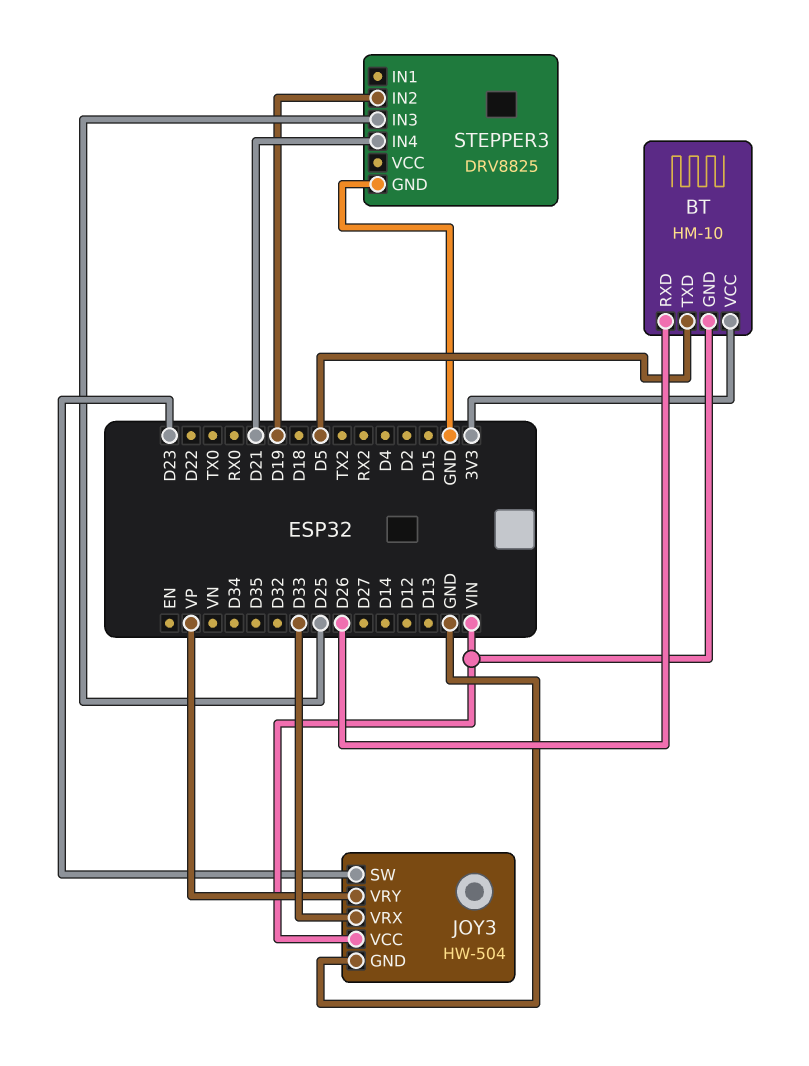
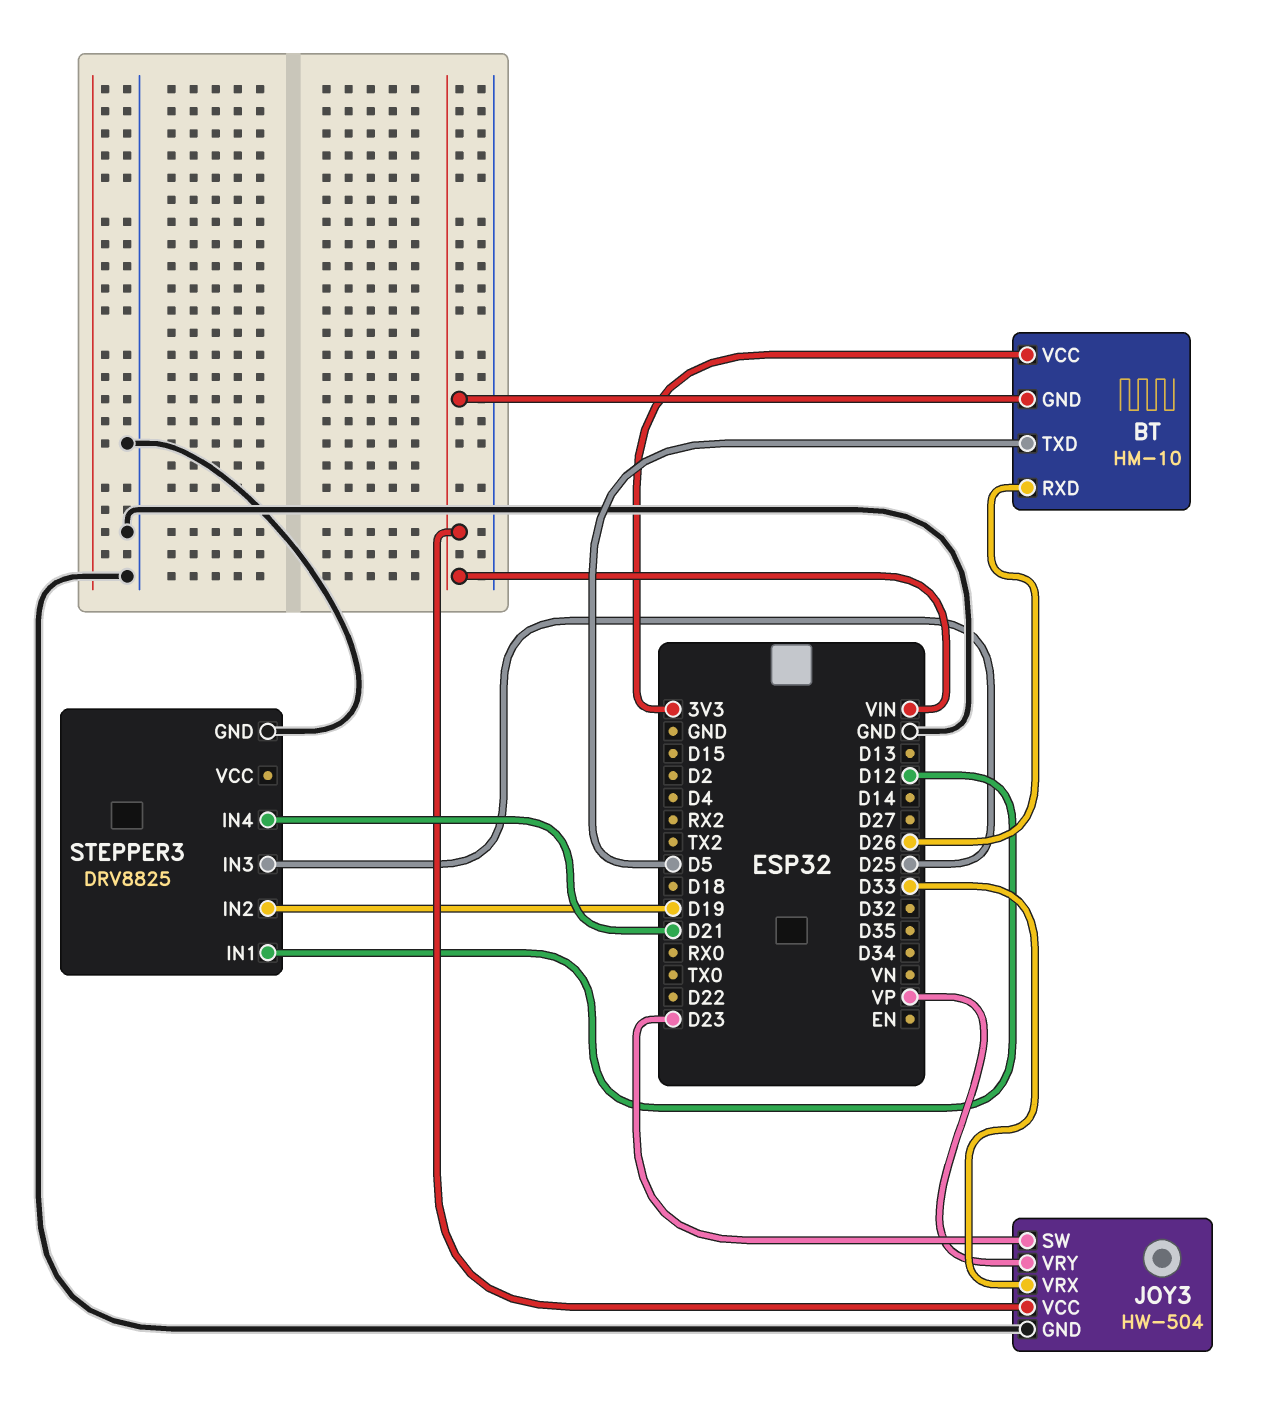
STEPPER3 pin IN1: none -> D12

